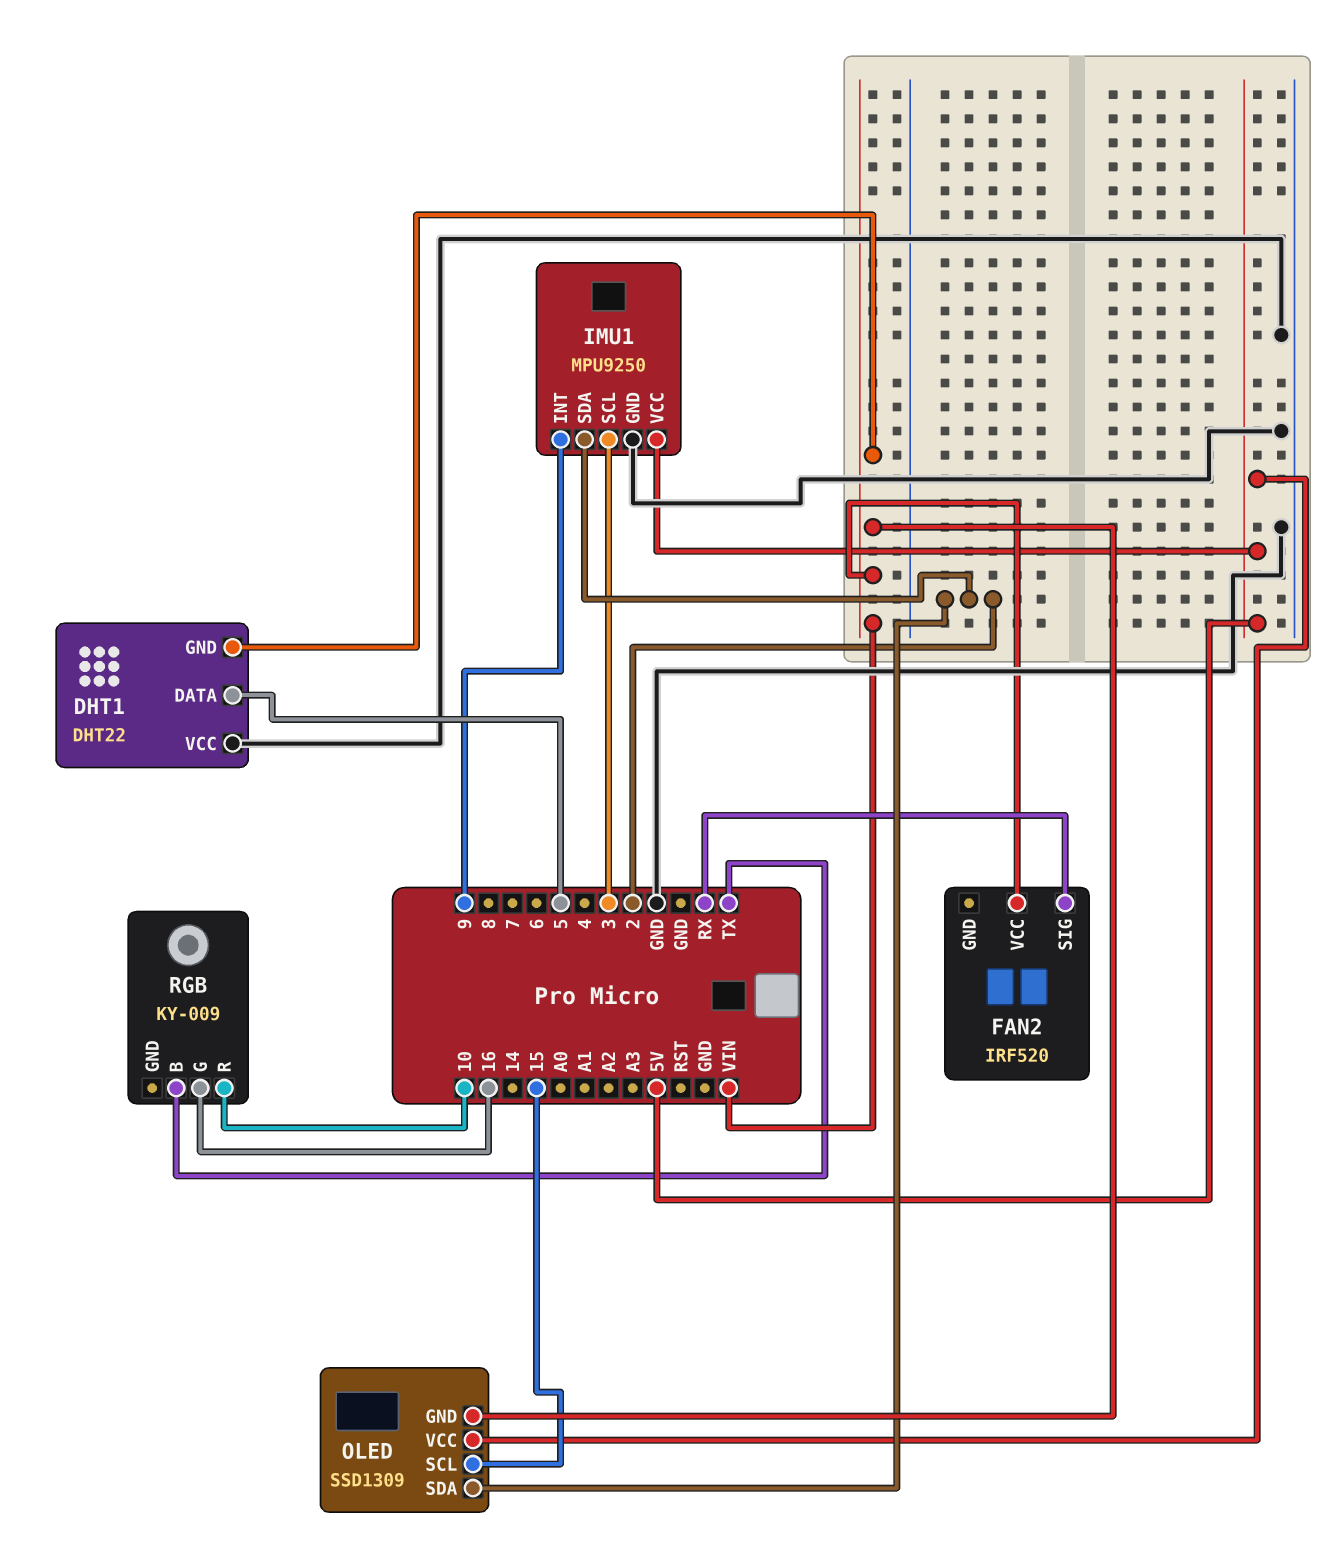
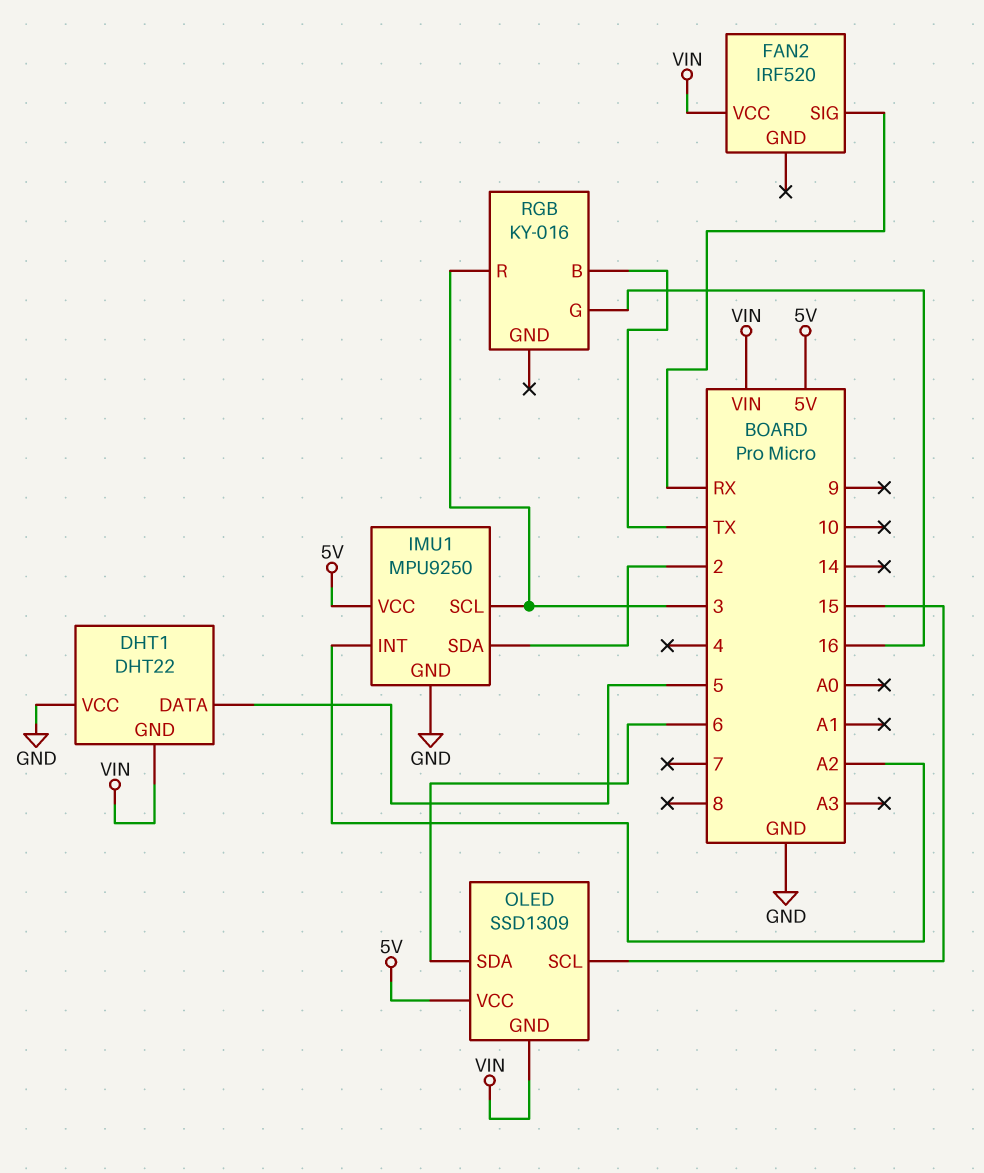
IMU1 pin INT: 9 -> A2
OLED pin SDA: 2 -> 6
RGB: KY-009 -> KY-016
RGB pin R: 10 -> 3

